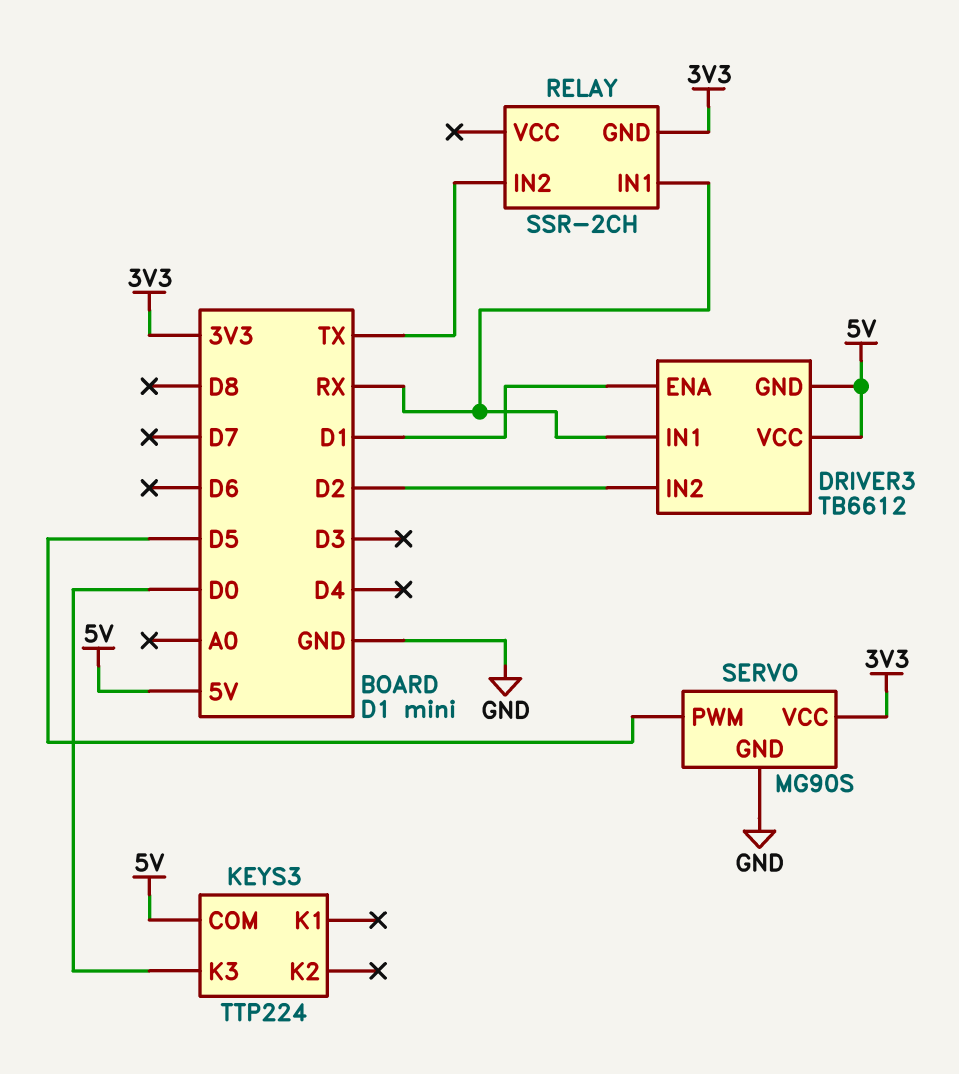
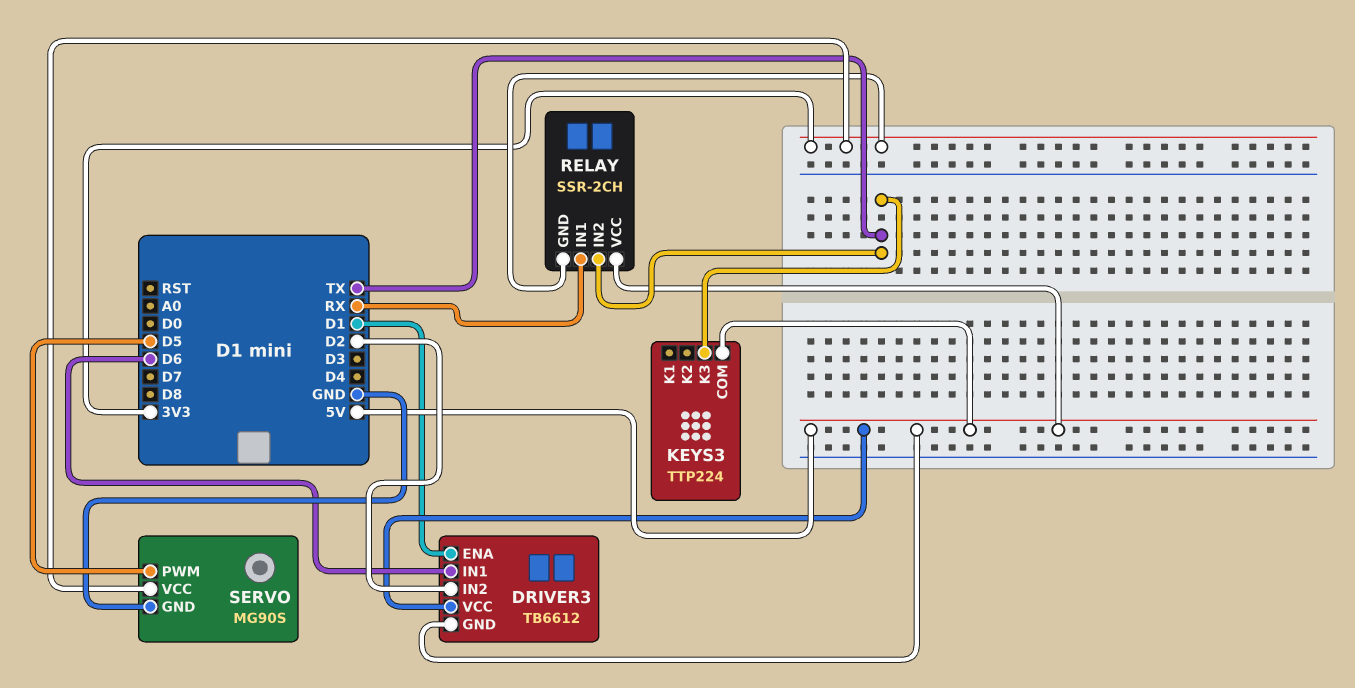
DRIVER3 pin IN1: RX -> D6
KEYS3 pin K3: D0 -> TX
RELAY pin VCC: none -> 5V

